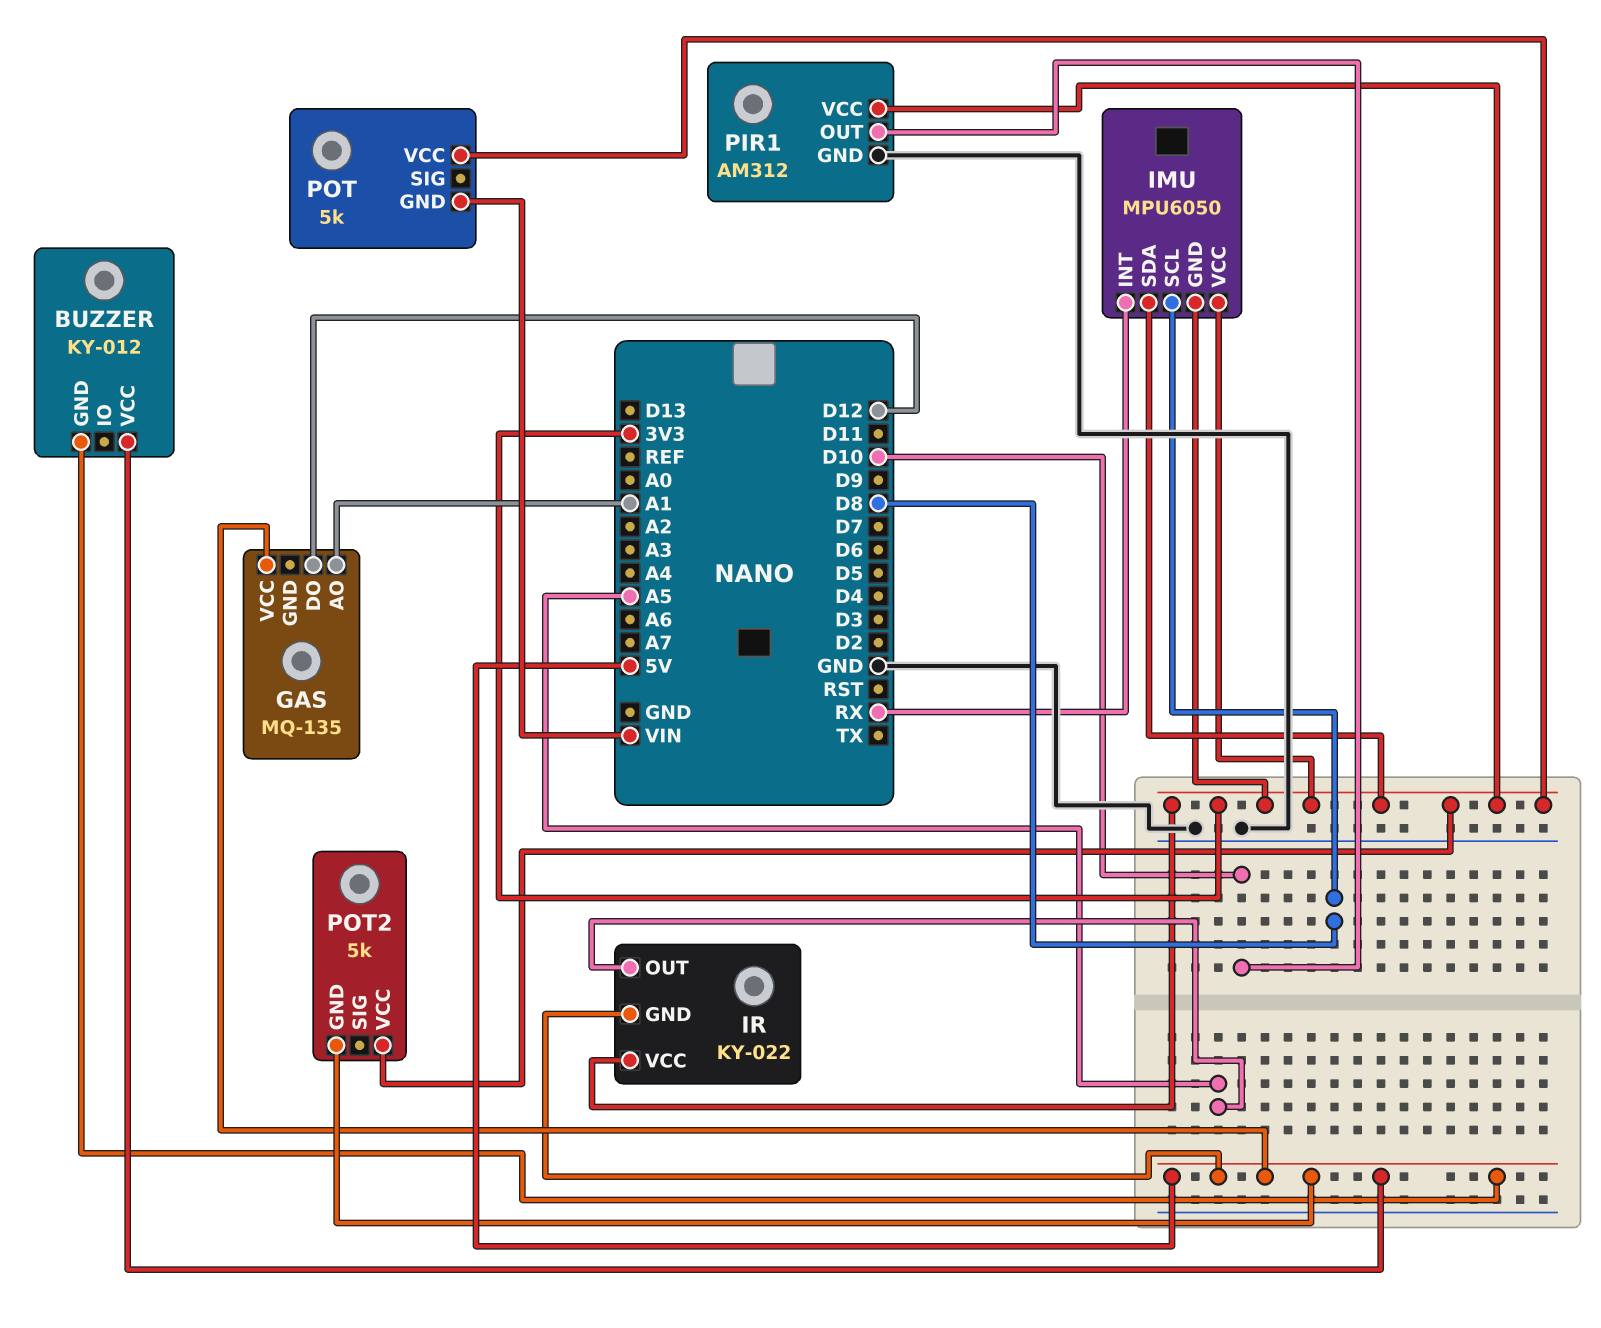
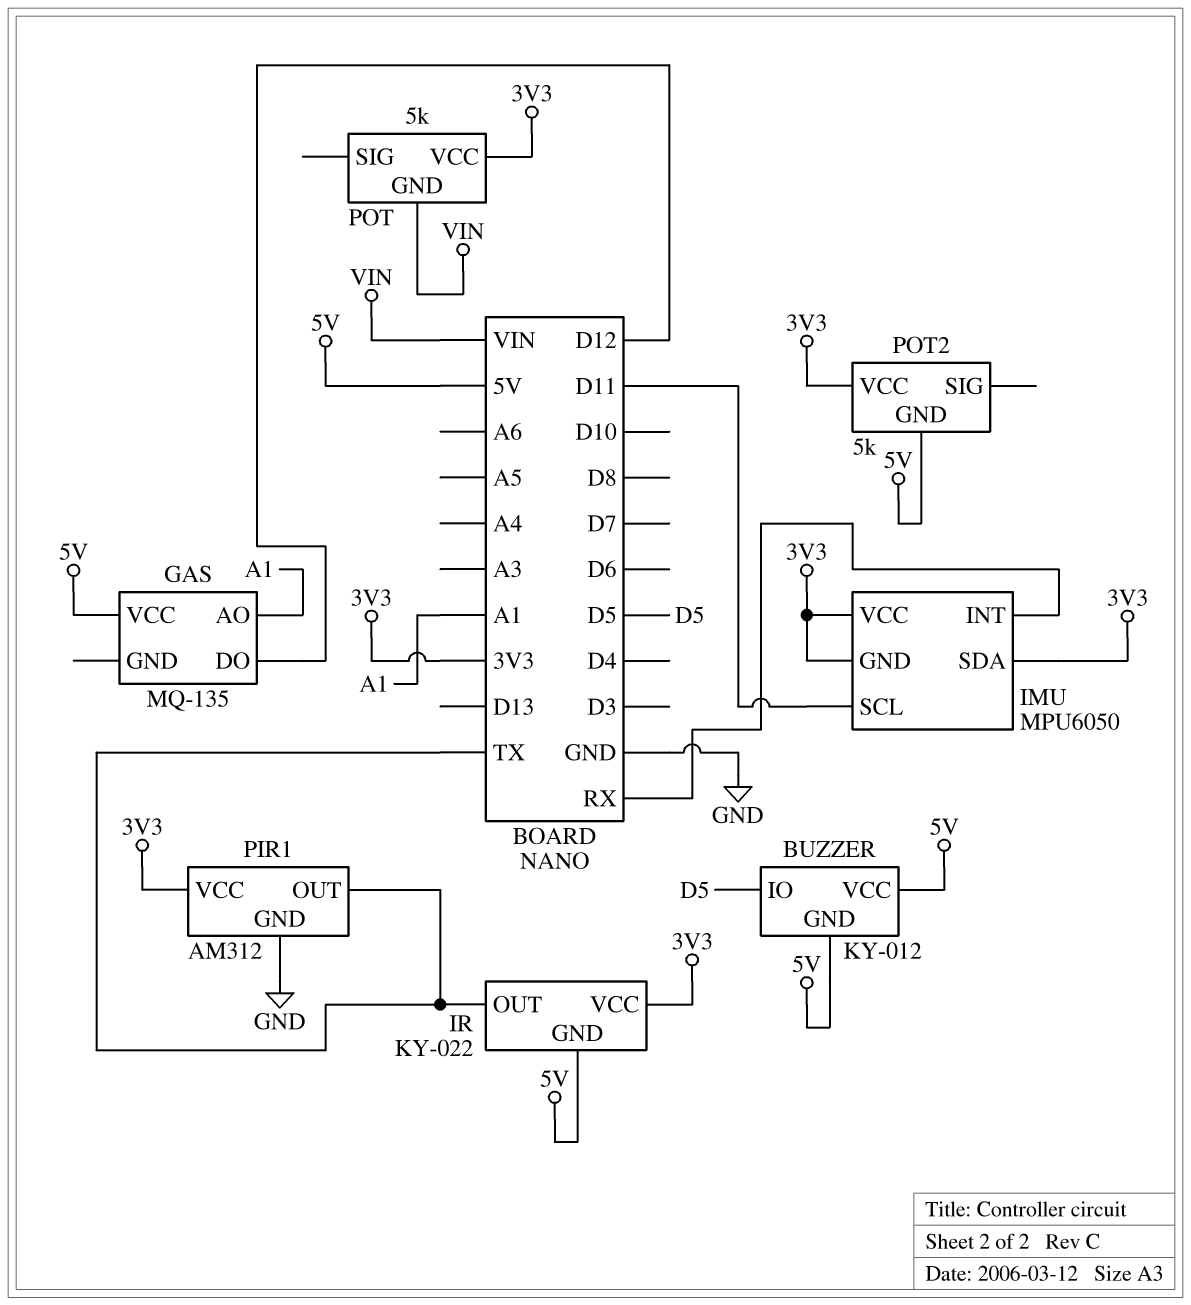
BUZZER pin IO: none -> D5
IMU pin SCL: D8 -> D11
IR pin OUT: A5 -> TX
PIR1 pin OUT: D10 -> TX

